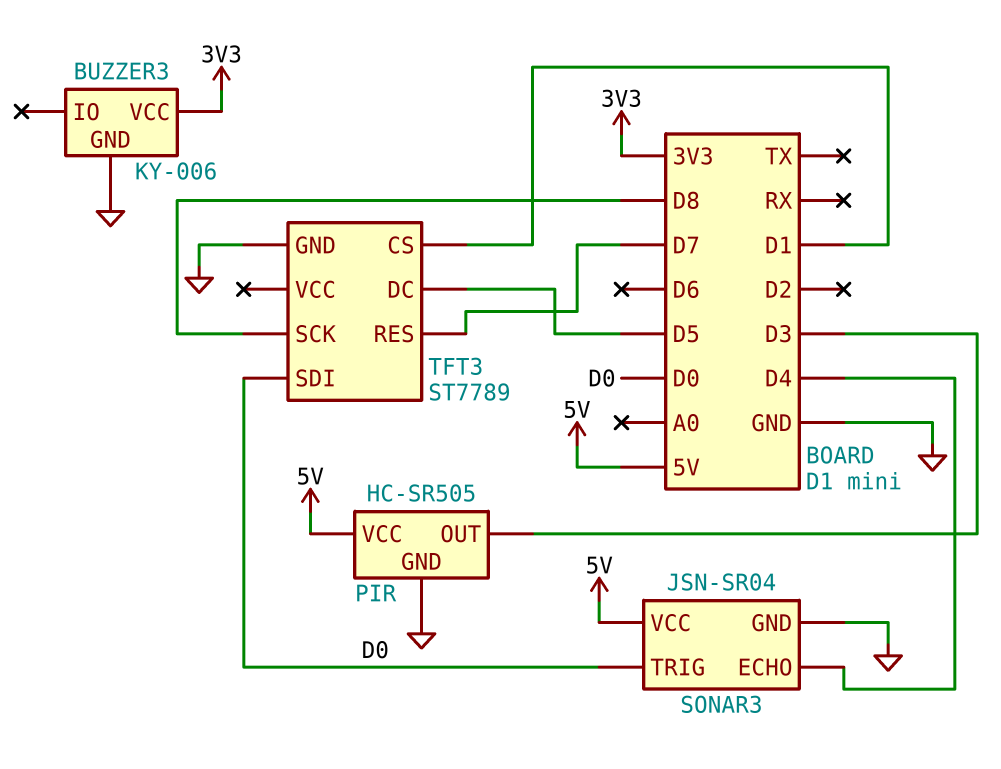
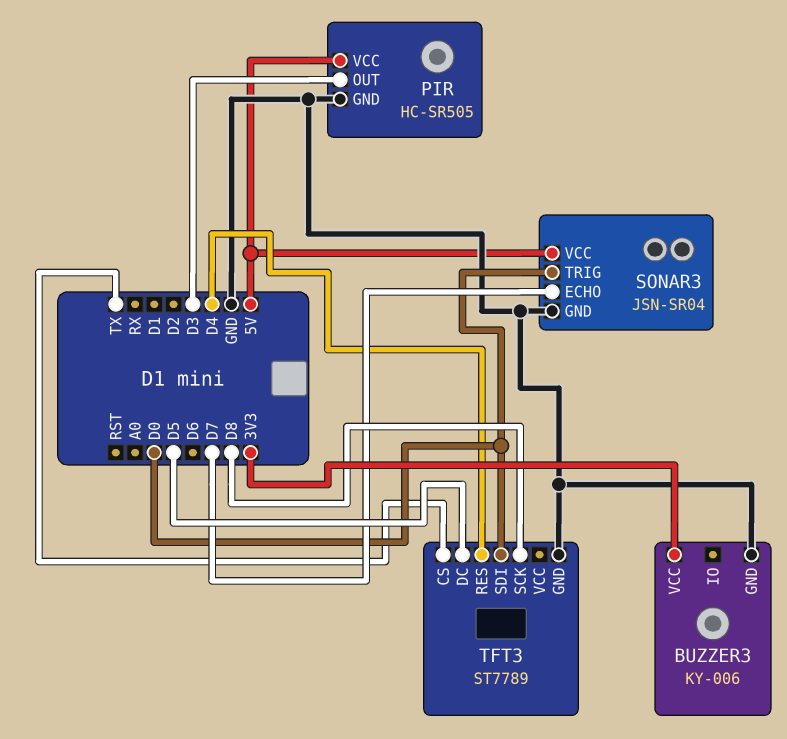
SONAR3 pin ECHO: D4 -> D7
TFT3 pin CS: D1 -> TX
TFT3 pin RES: D7 -> D4

